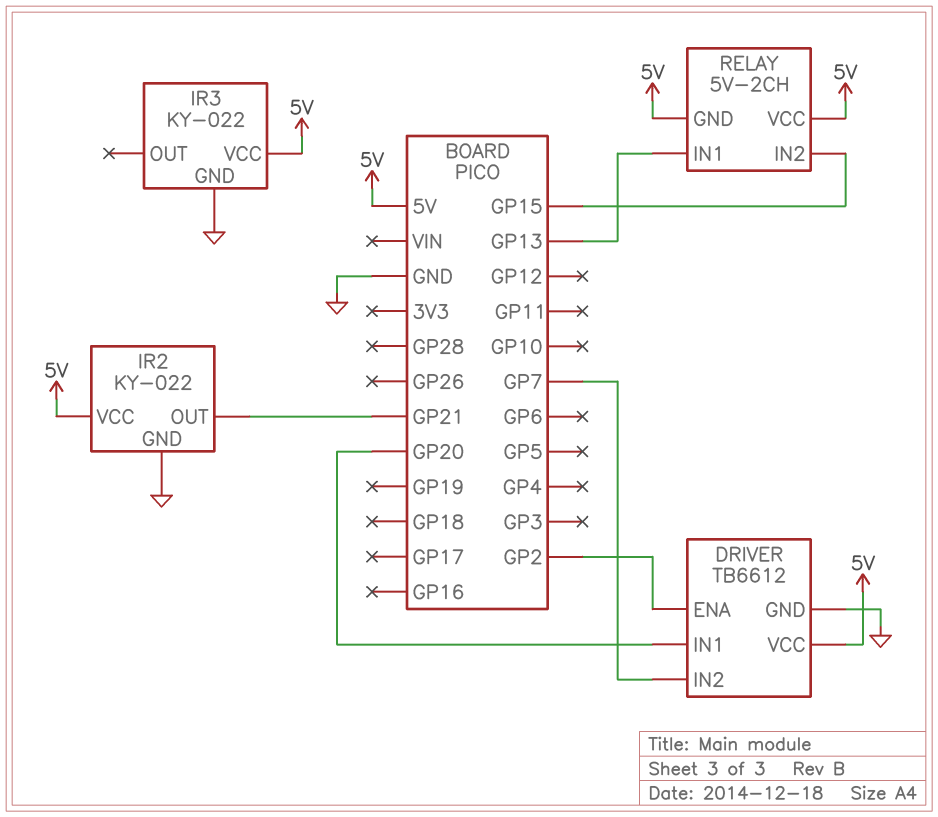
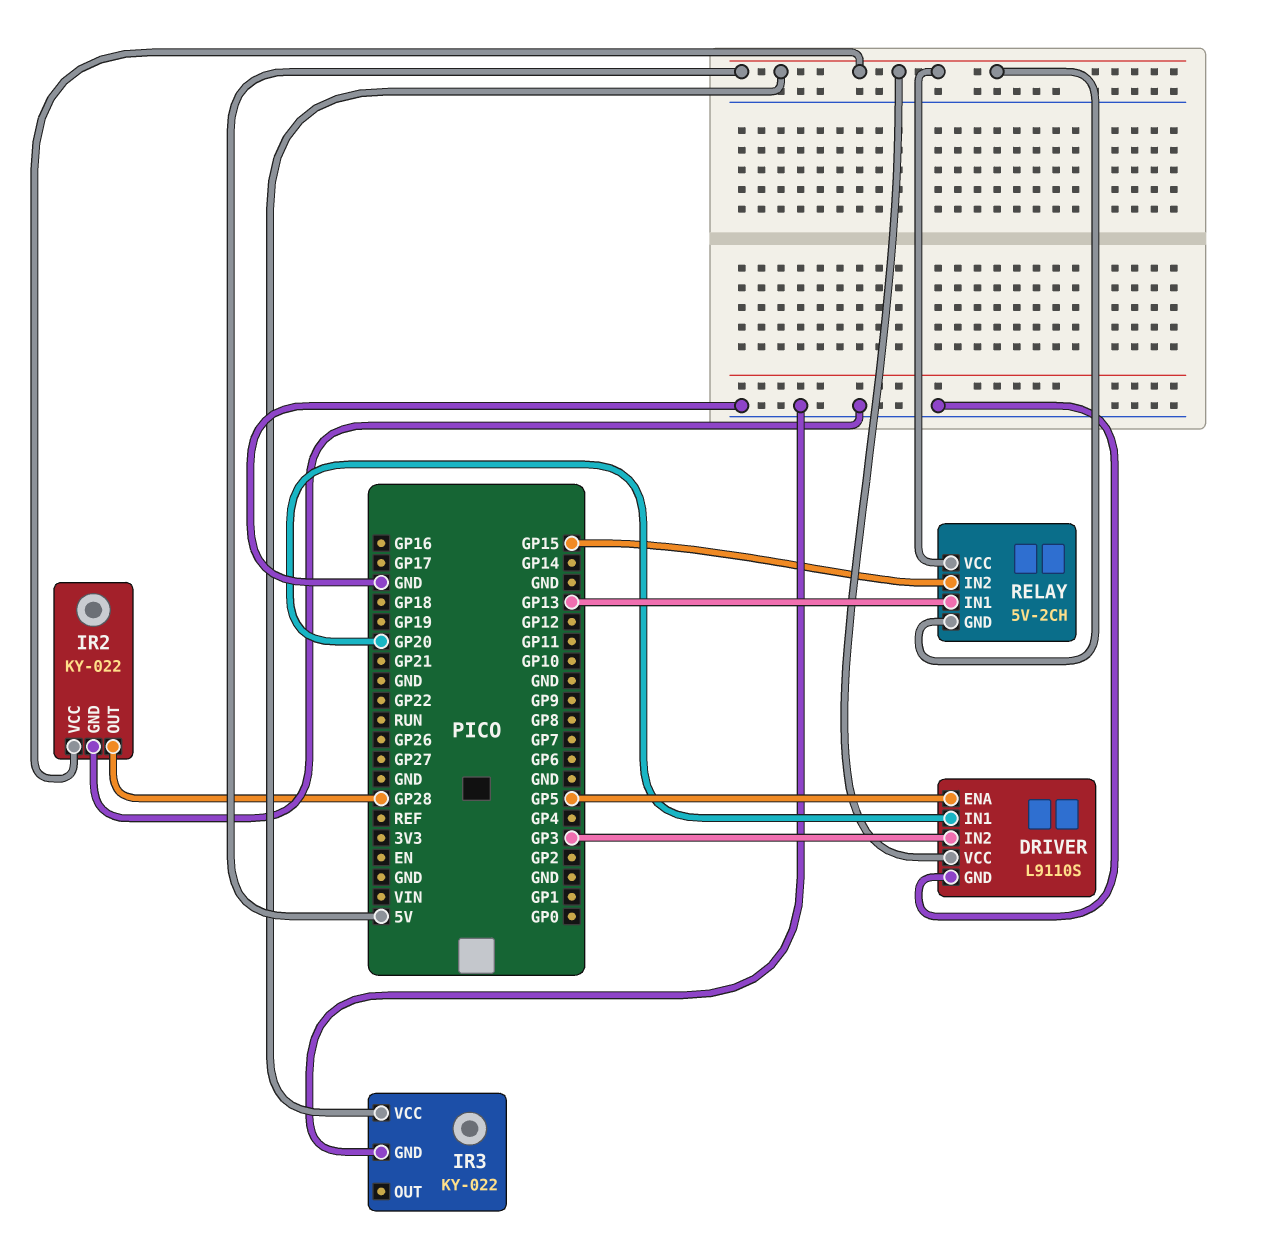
DRIVER: TB6612 -> L9110S
DRIVER pin ENA: GP2 -> GP5
DRIVER pin IN2: GP7 -> GP3
IR2 pin OUT: GP21 -> GP28

